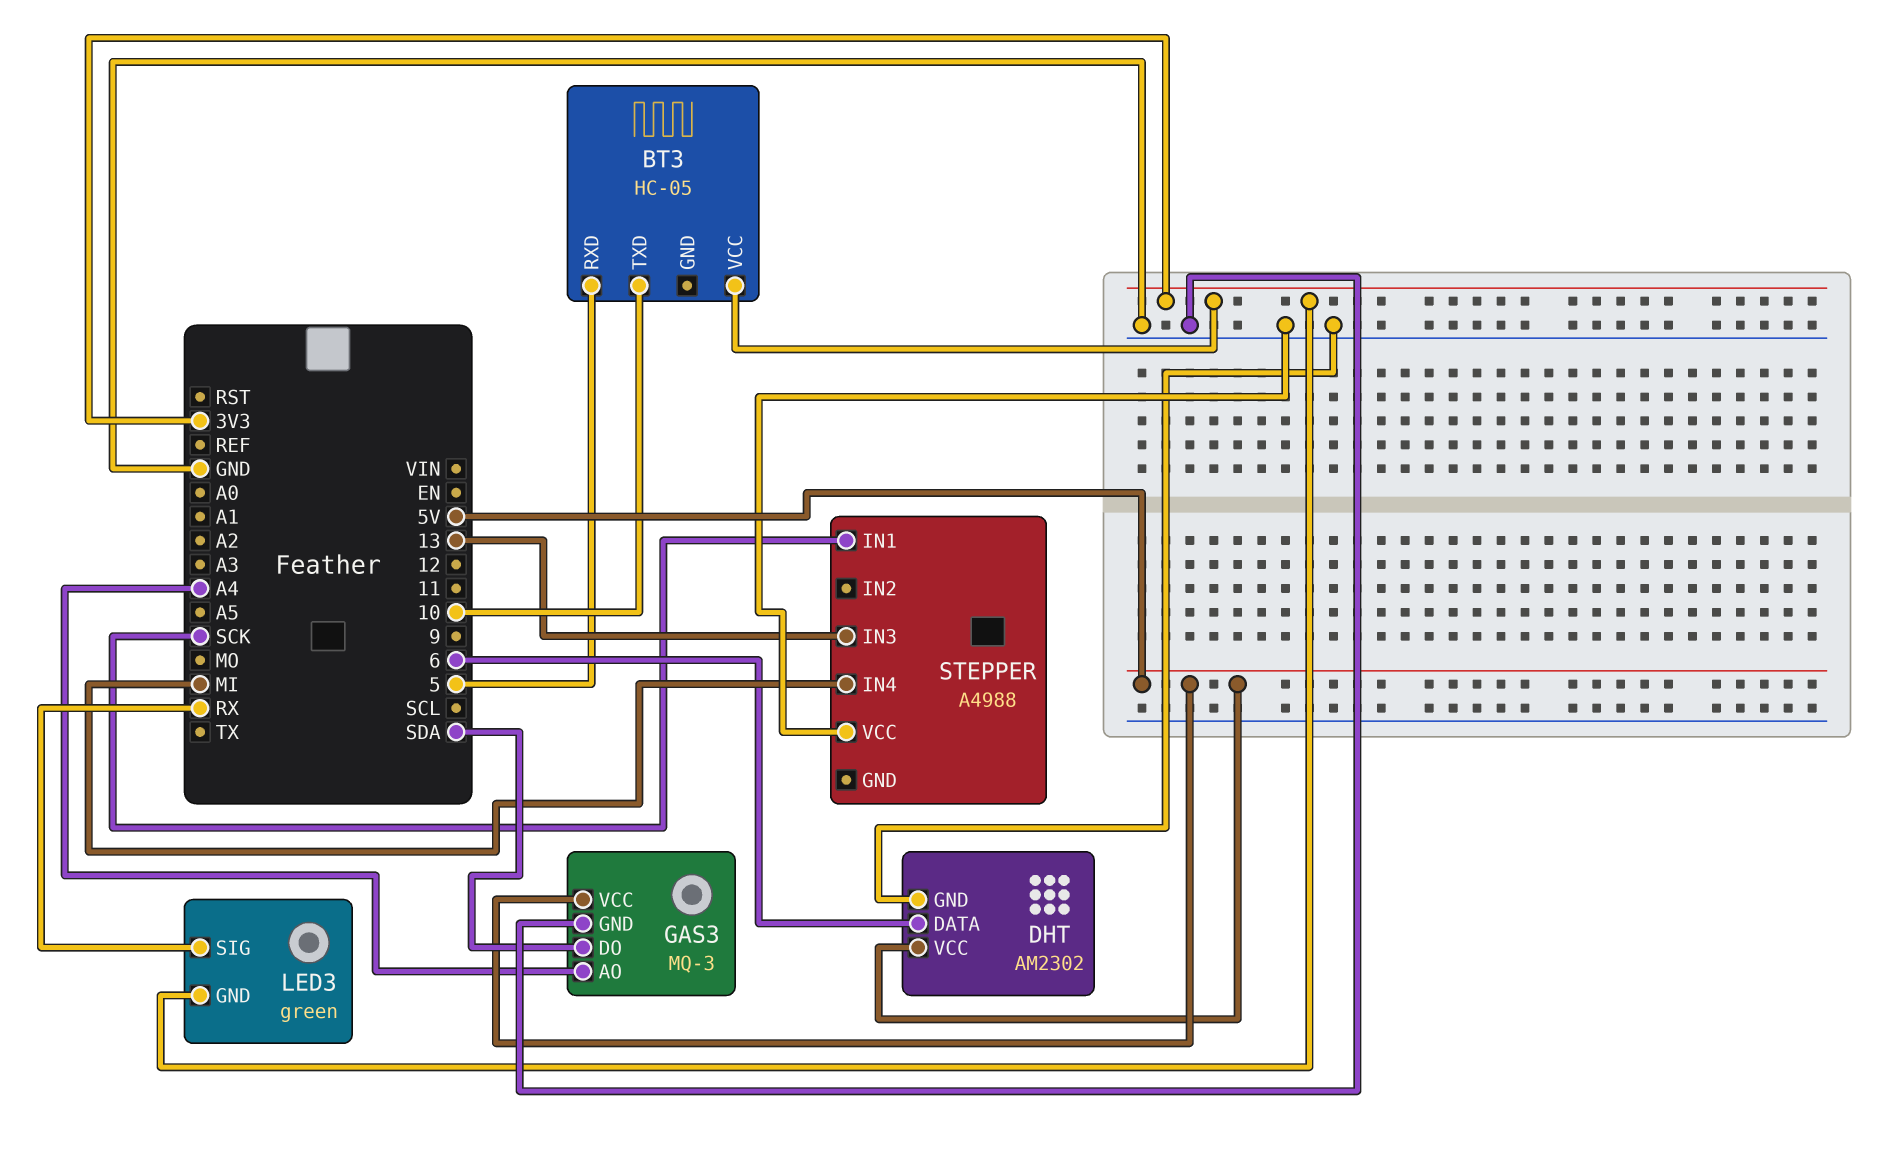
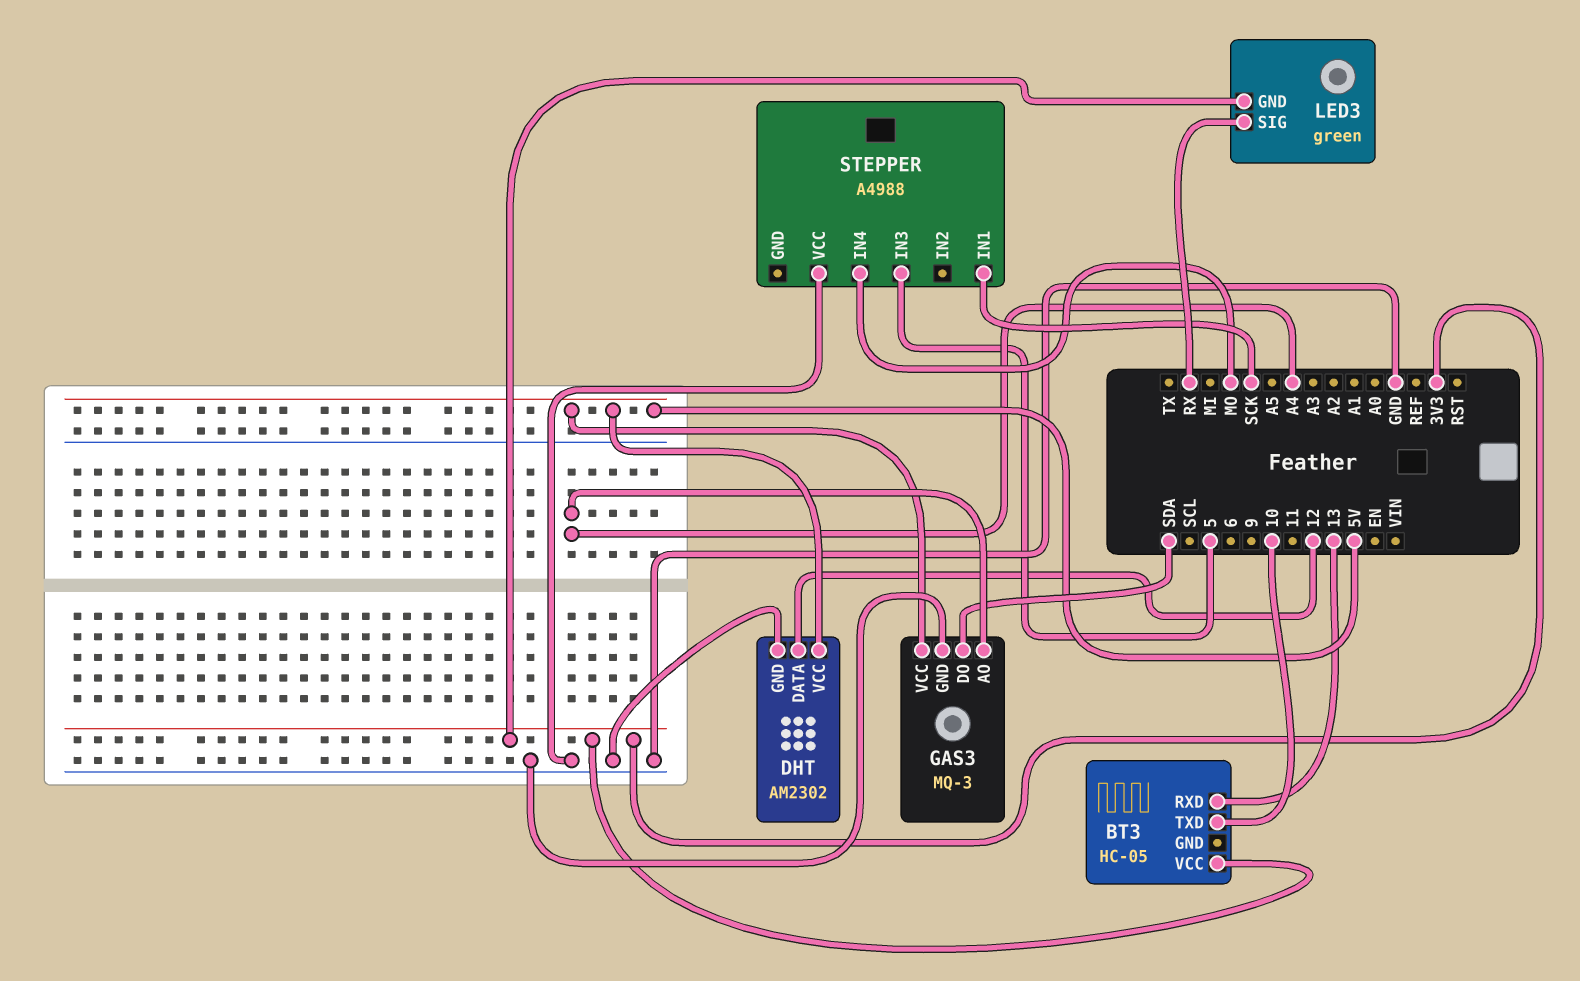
BT3 pin RXD: 5 -> 13
DHT pin DATA: 6 -> 12
STEPPER pin IN3: 13 -> 5
STEPPER pin IN4: MI -> MO

